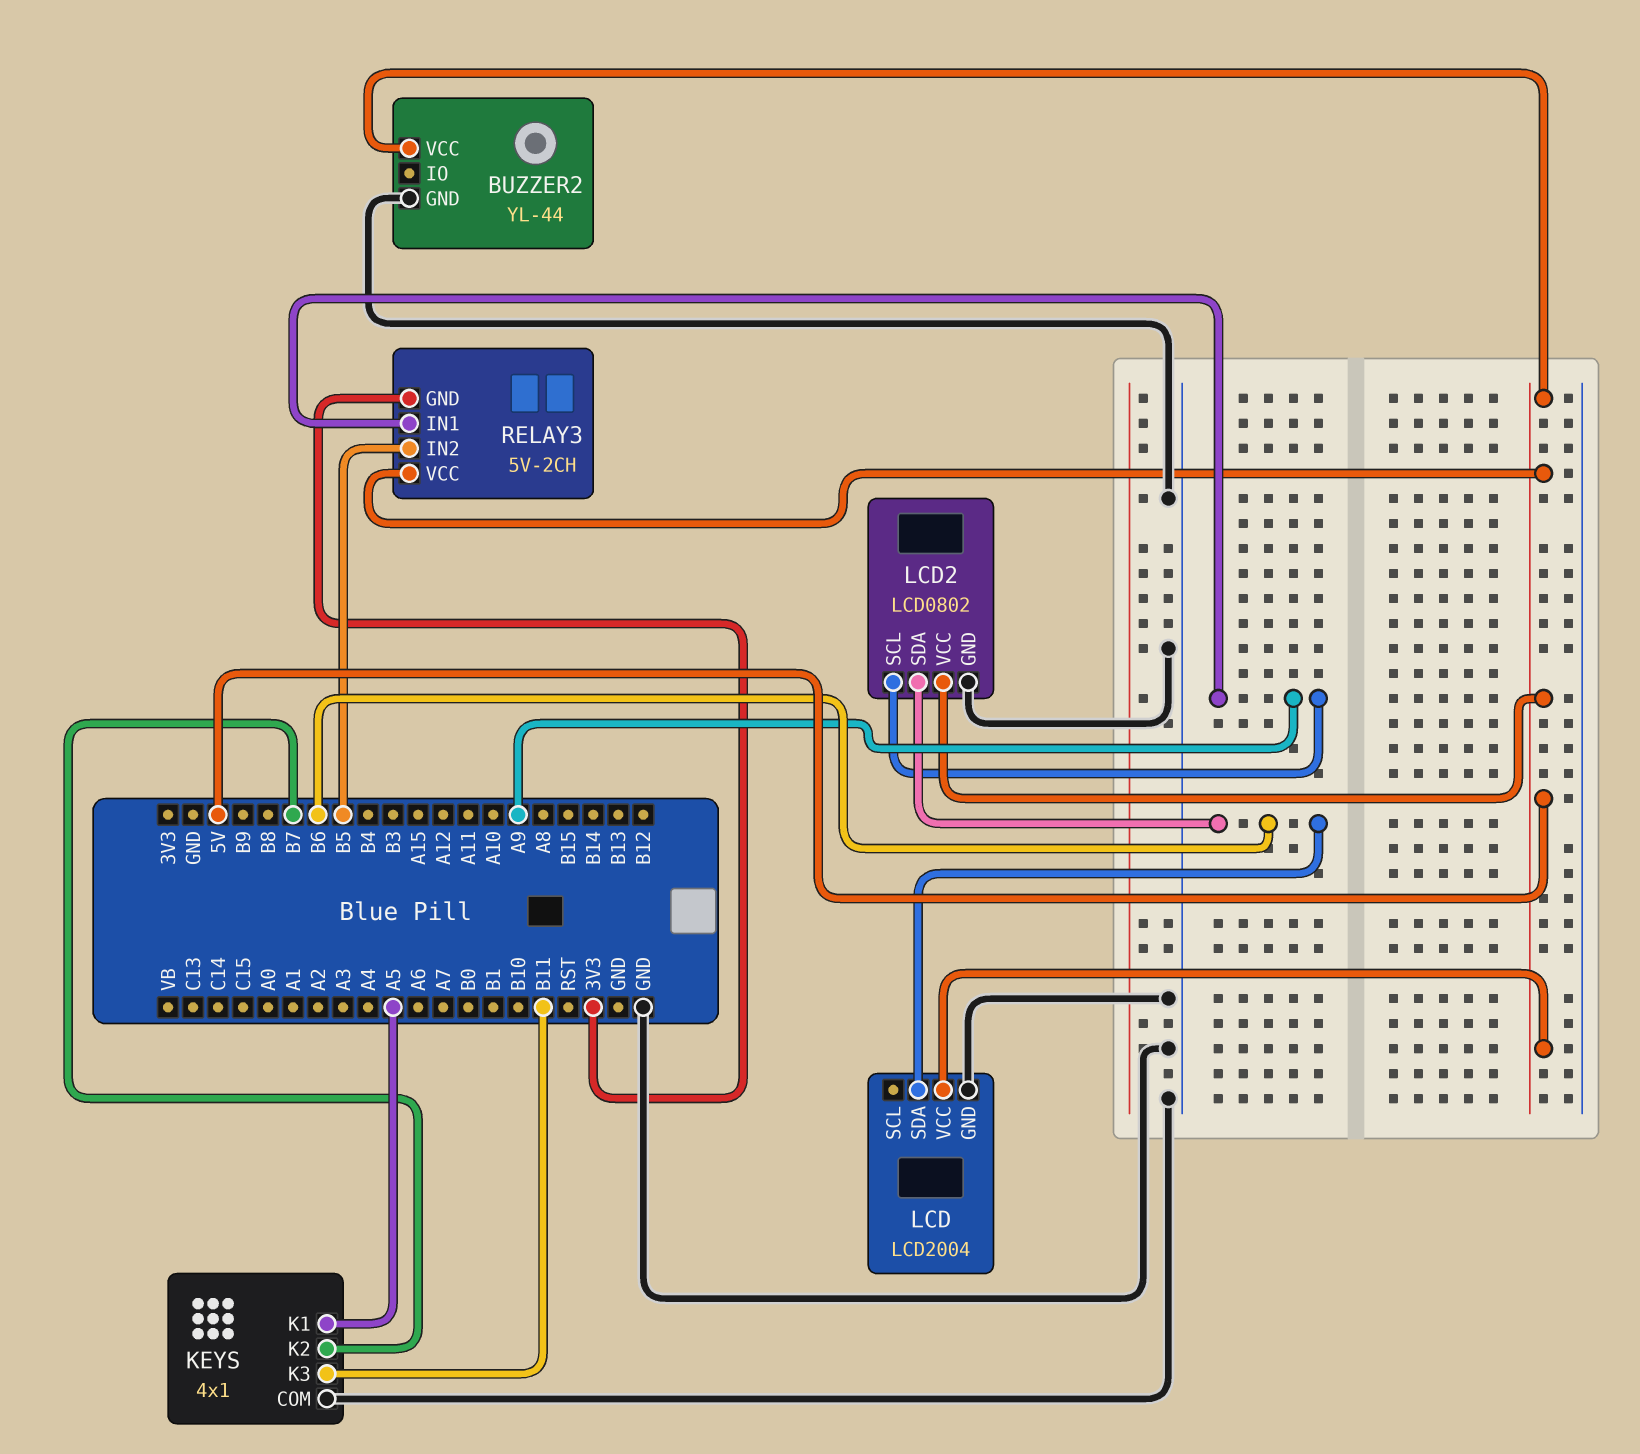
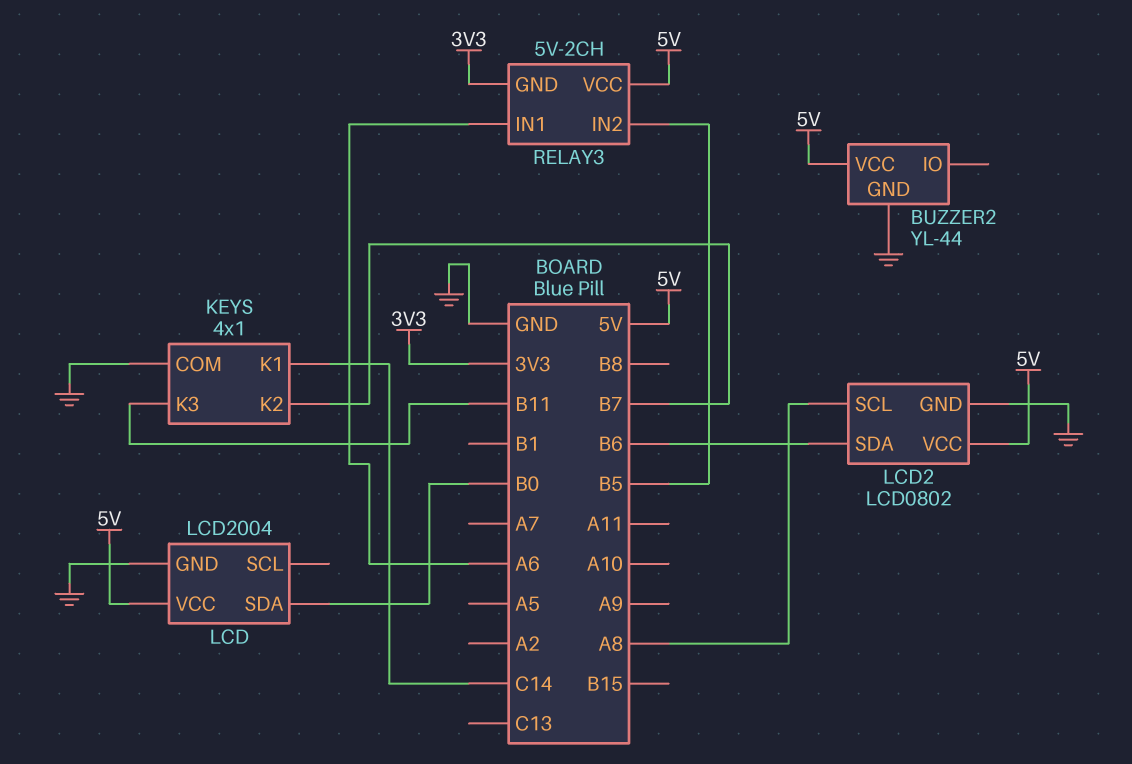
KEYS pin K1: A5 -> C14
LCD pin SDA: B6 -> B0
LCD2 pin SCL: A9 -> A8
RELAY3 pin IN1: A9 -> A6

